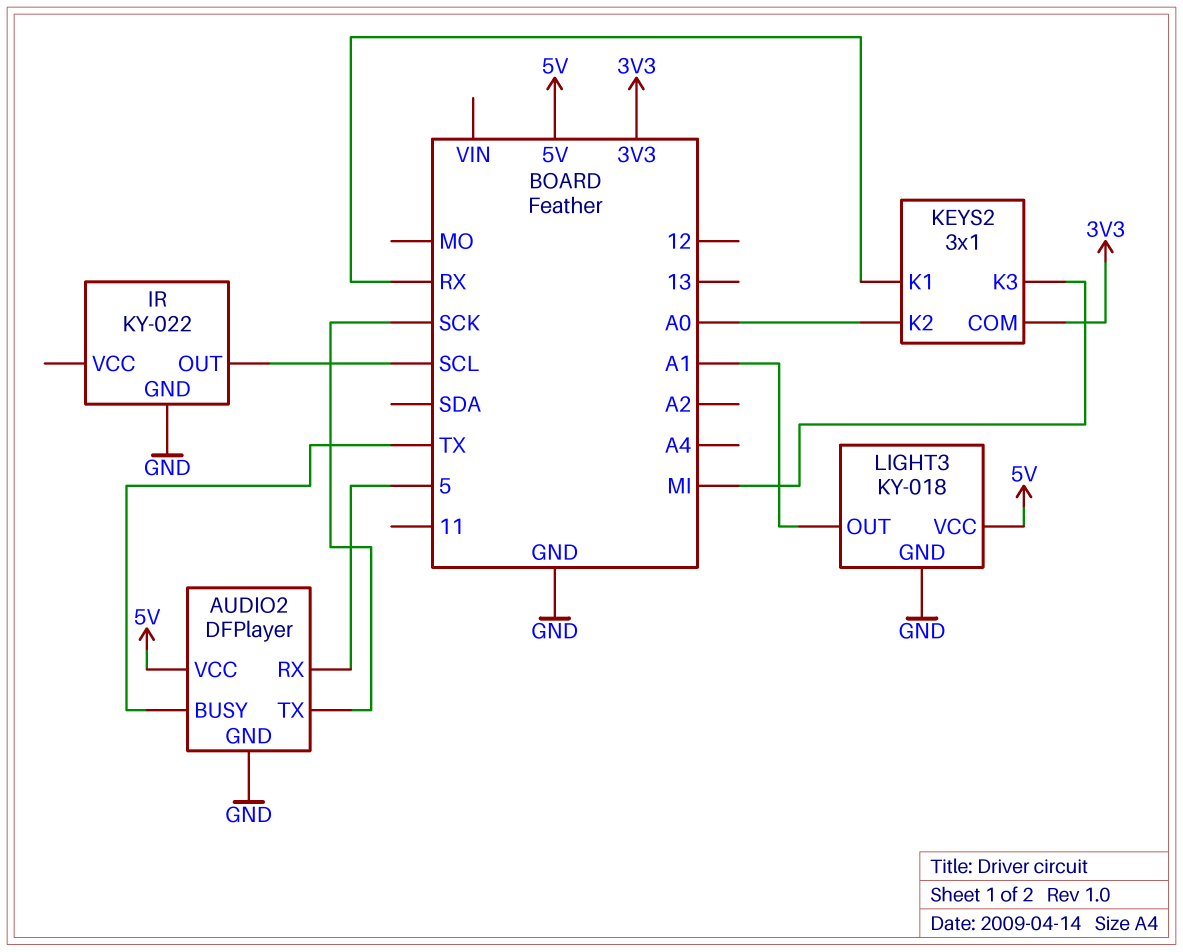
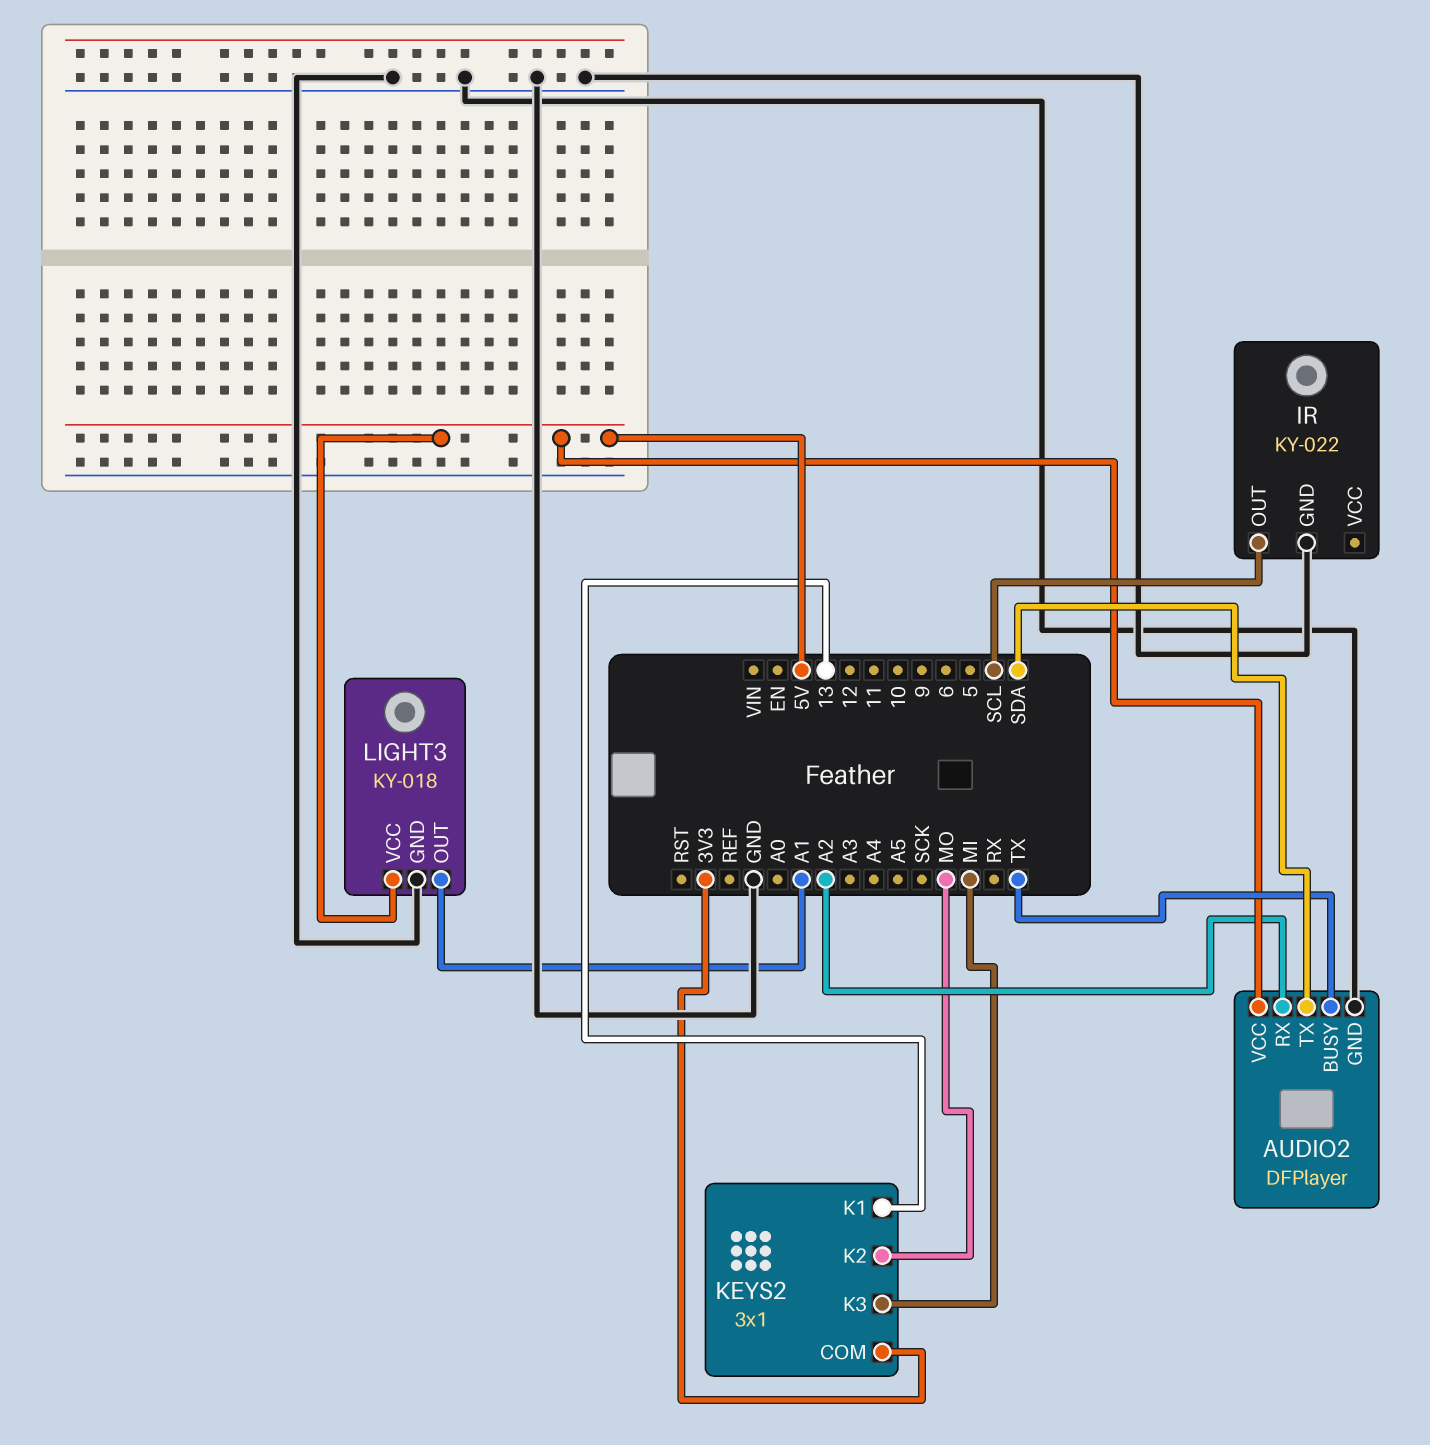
AUDIO2 pin RX: 5 -> A2
AUDIO2 pin TX: SCK -> SDA
KEYS2 pin K1: RX -> 13
KEYS2 pin K2: A0 -> MO

